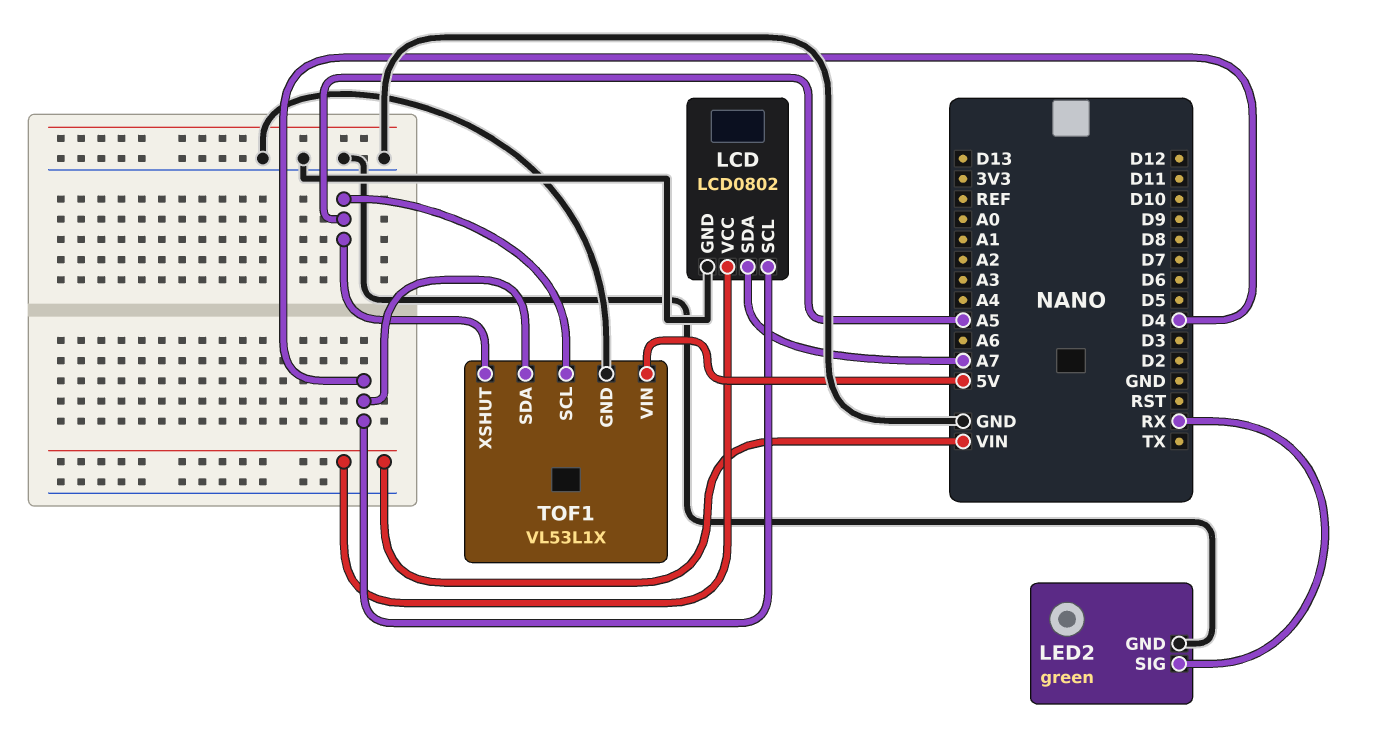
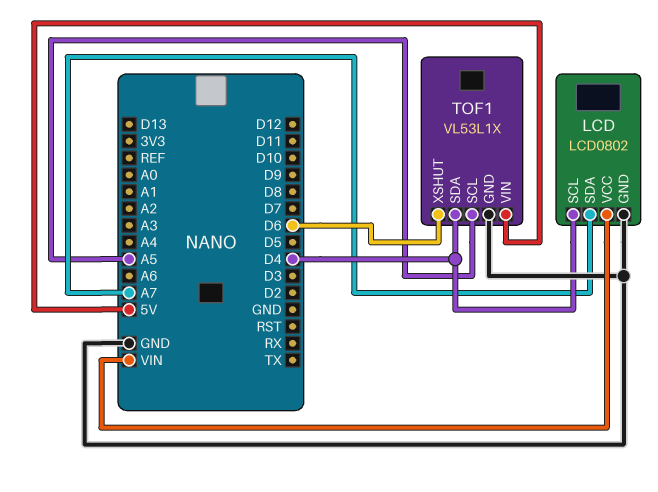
LED2: green -> none
LED2 pin GND: GND -> none
LED2 pin SIG: RX -> none
TOF1 pin XSHUT: A5 -> D6

